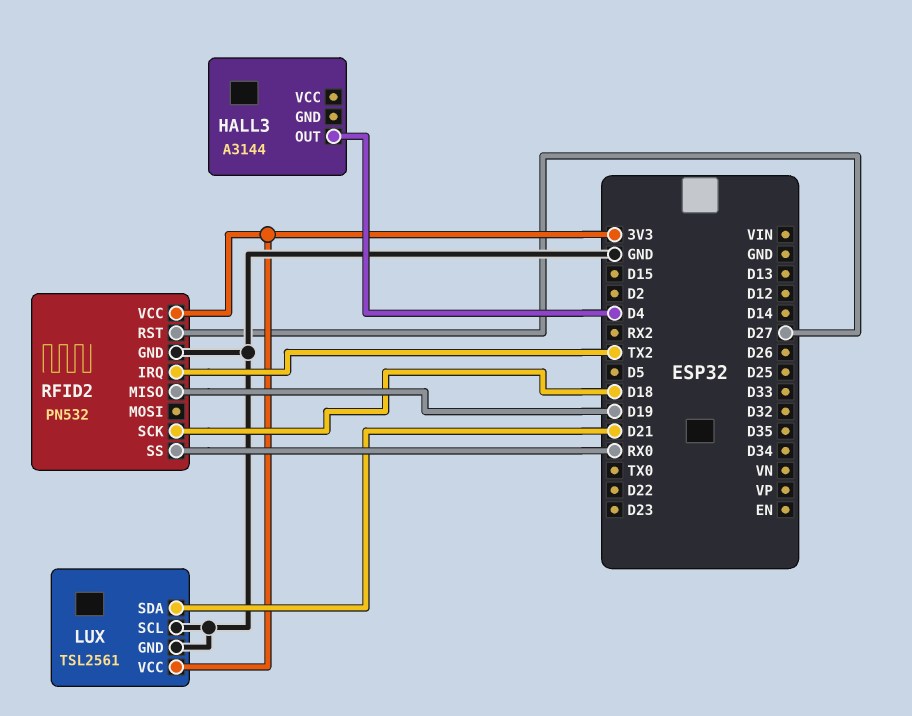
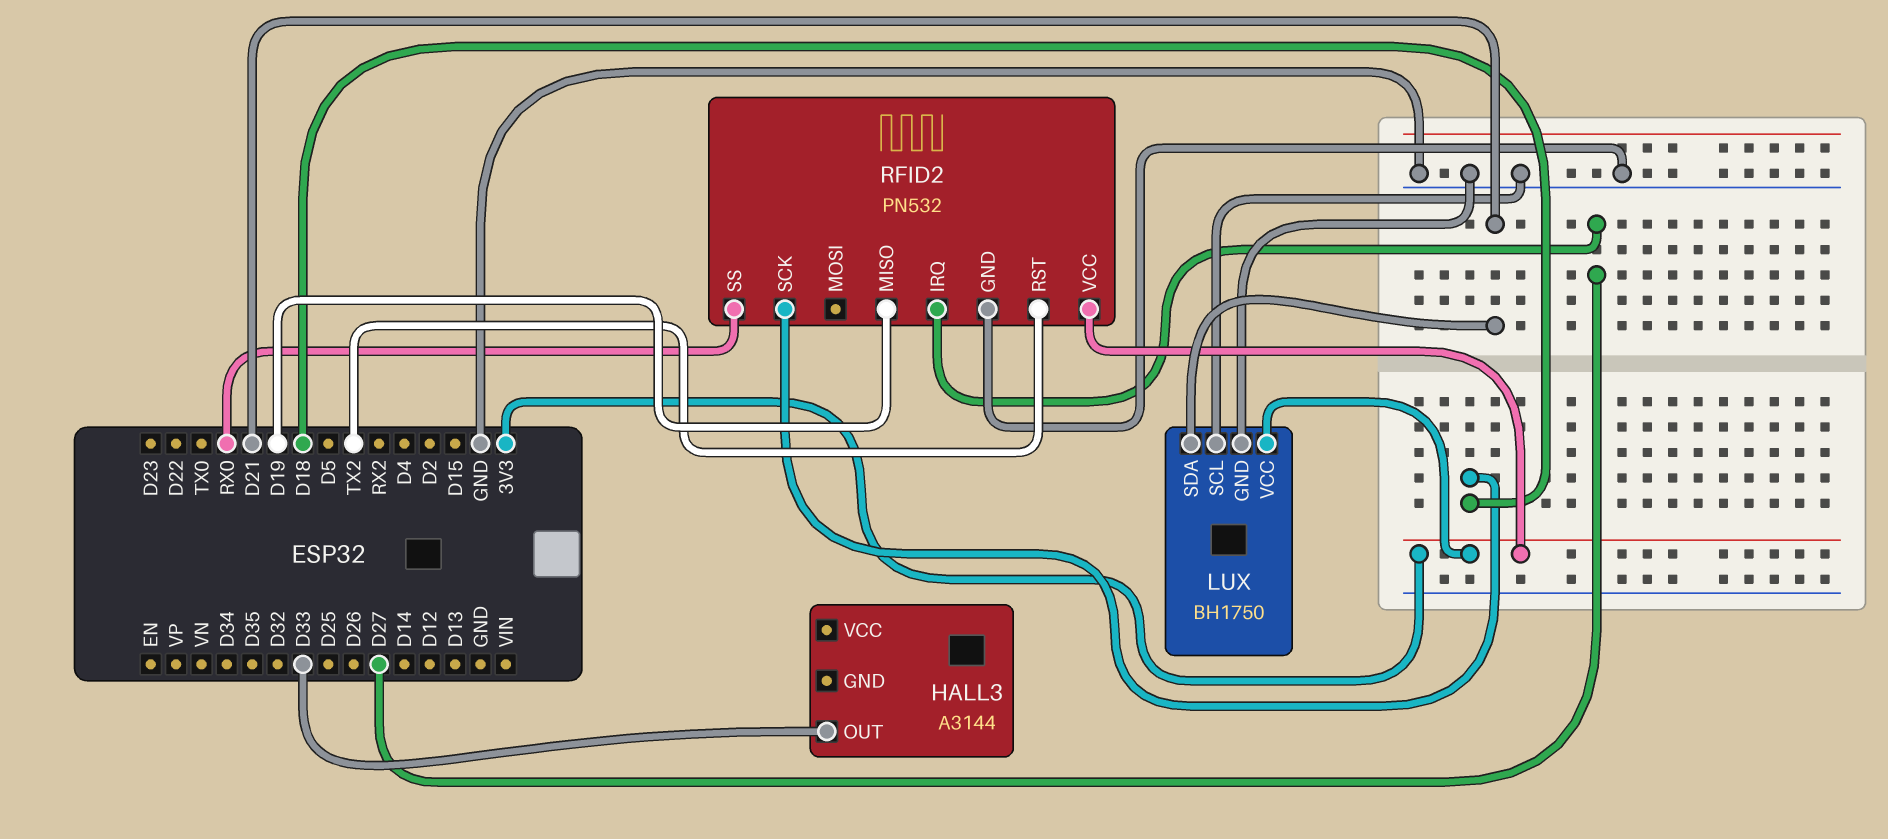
HALL3 pin OUT: D4 -> D33
LUX: TSL2561 -> BH1750
RFID2 pin IRQ: TX2 -> D27
RFID2 pin RST: D27 -> TX2

